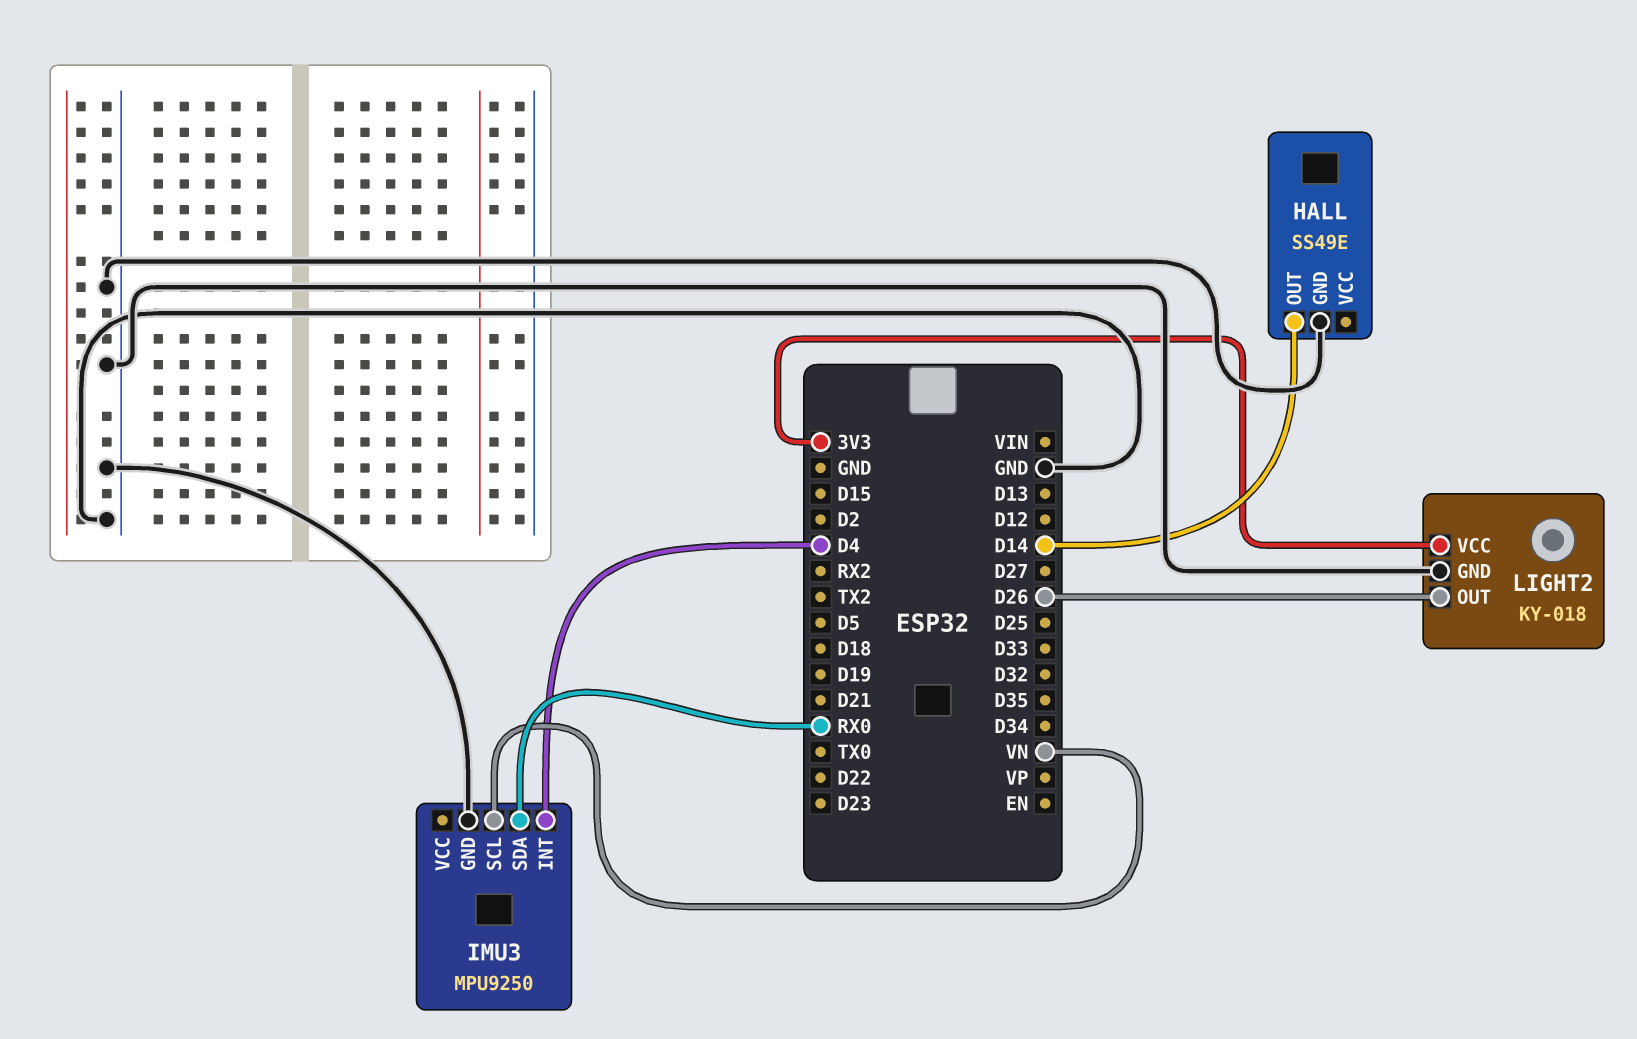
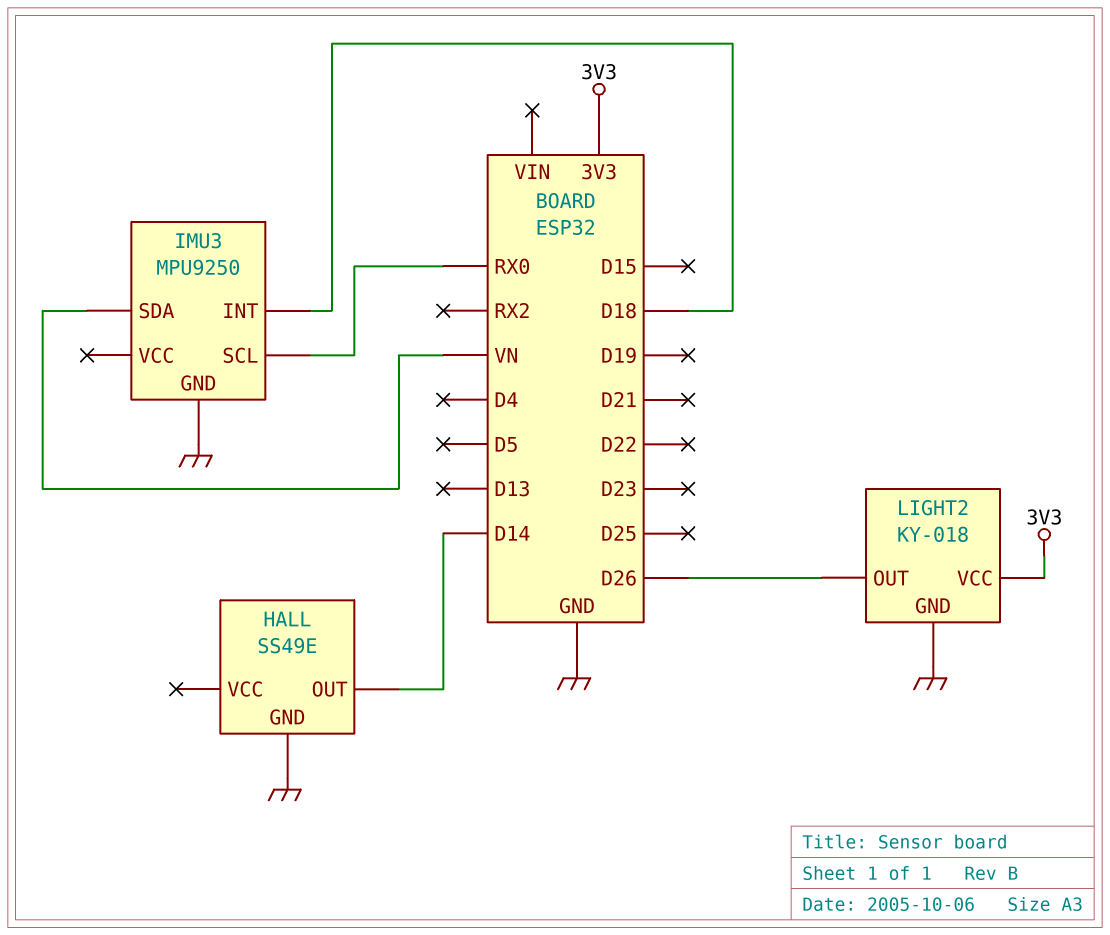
IMU3 pin INT: D4 -> D18
IMU3 pin SCL: VN -> RX0
IMU3 pin SDA: RX0 -> VN

